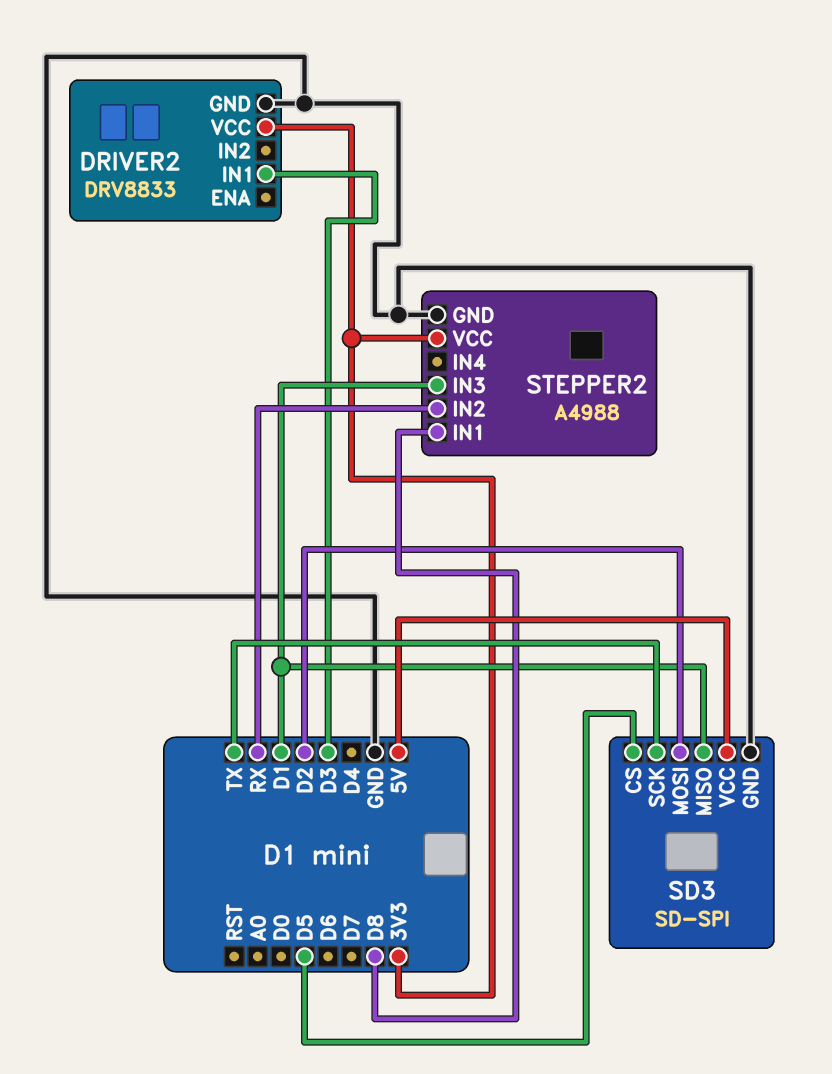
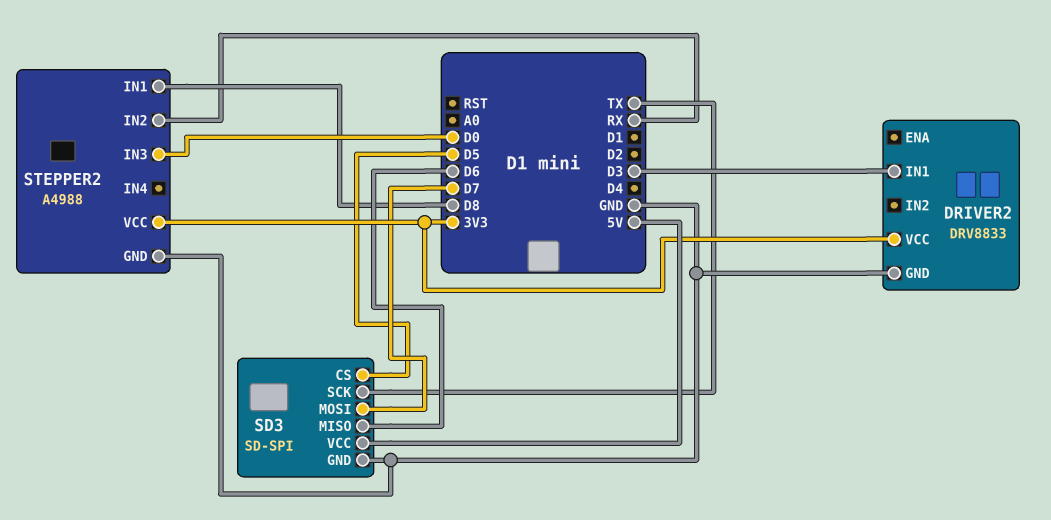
SD3 pin MISO: D1 -> D6
SD3 pin MOSI: D2 -> D7
STEPPER2 pin IN3: D1 -> D0

